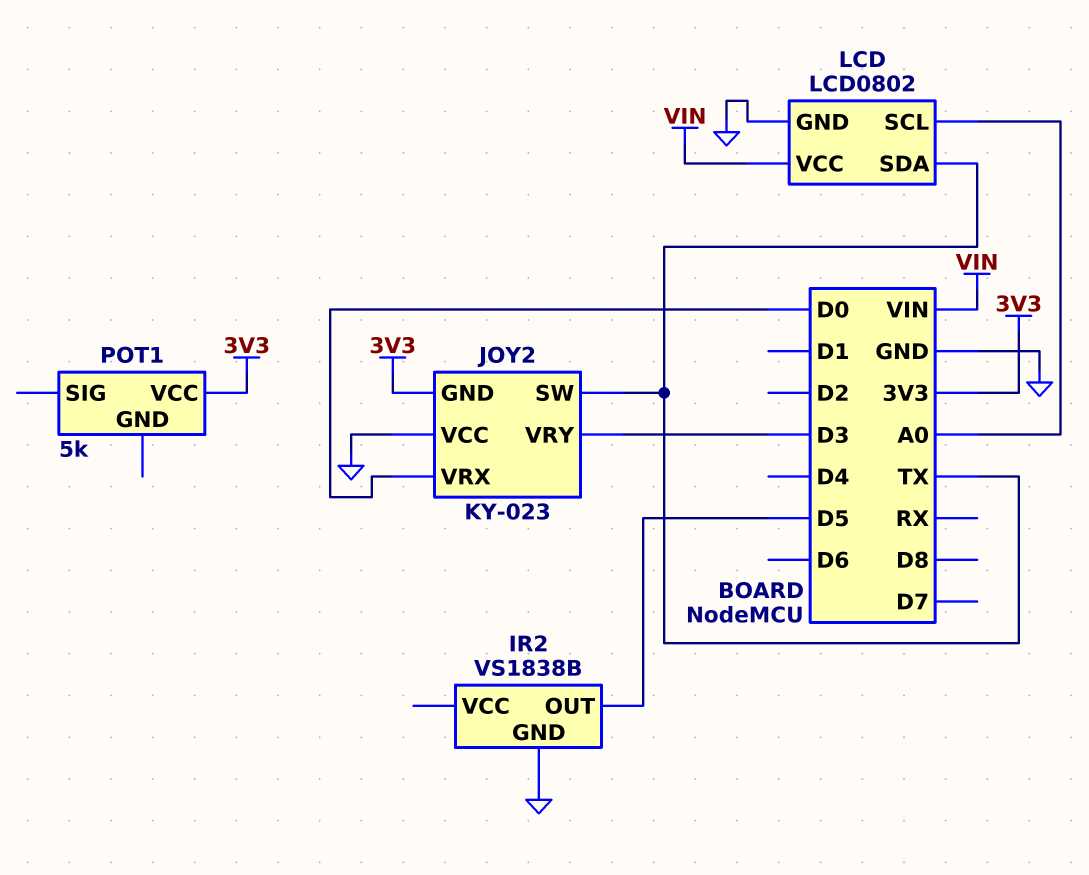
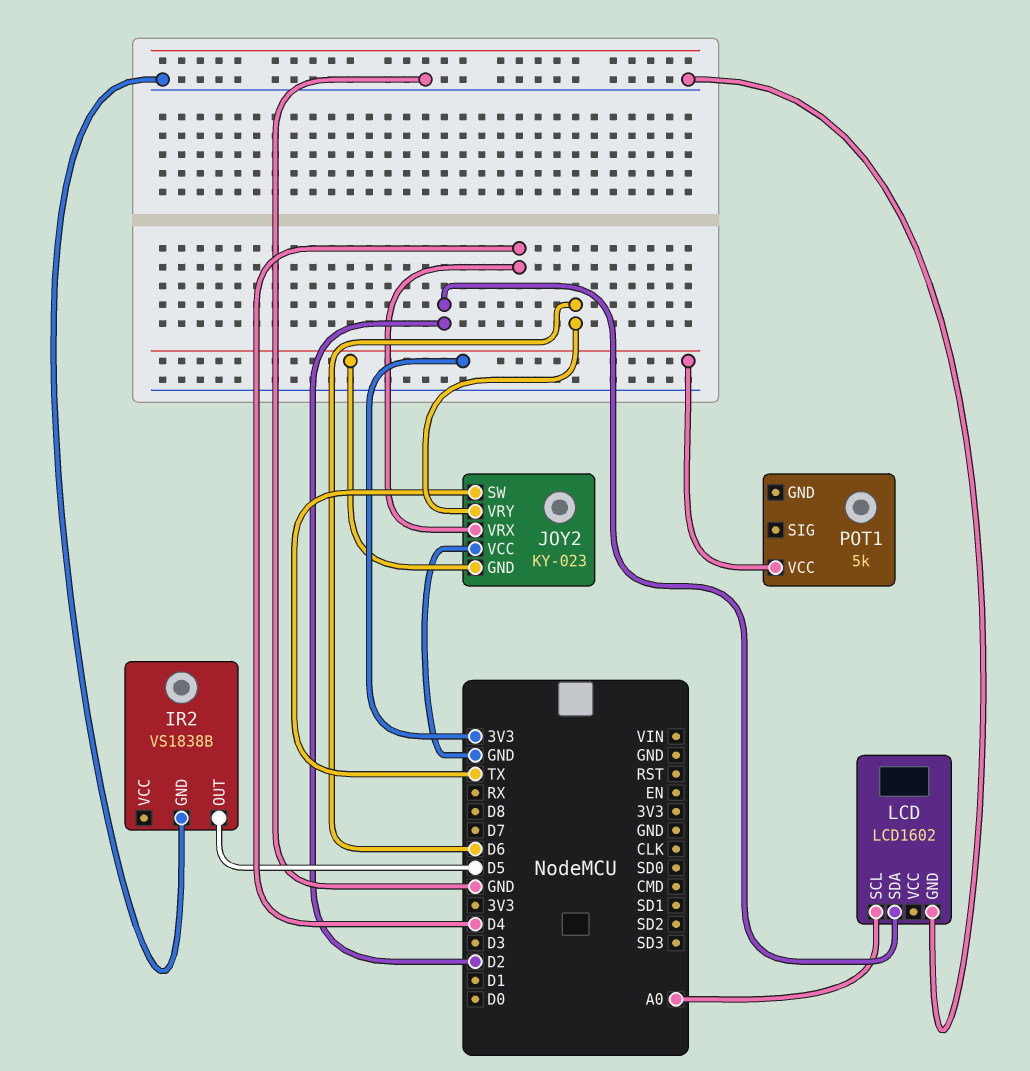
JOY2 pin VRX: D0 -> D4
JOY2 pin VRY: D3 -> D6
LCD: LCD0802 -> LCD1602
LCD pin SDA: TX -> D2
LCD pin VCC: VIN -> none

